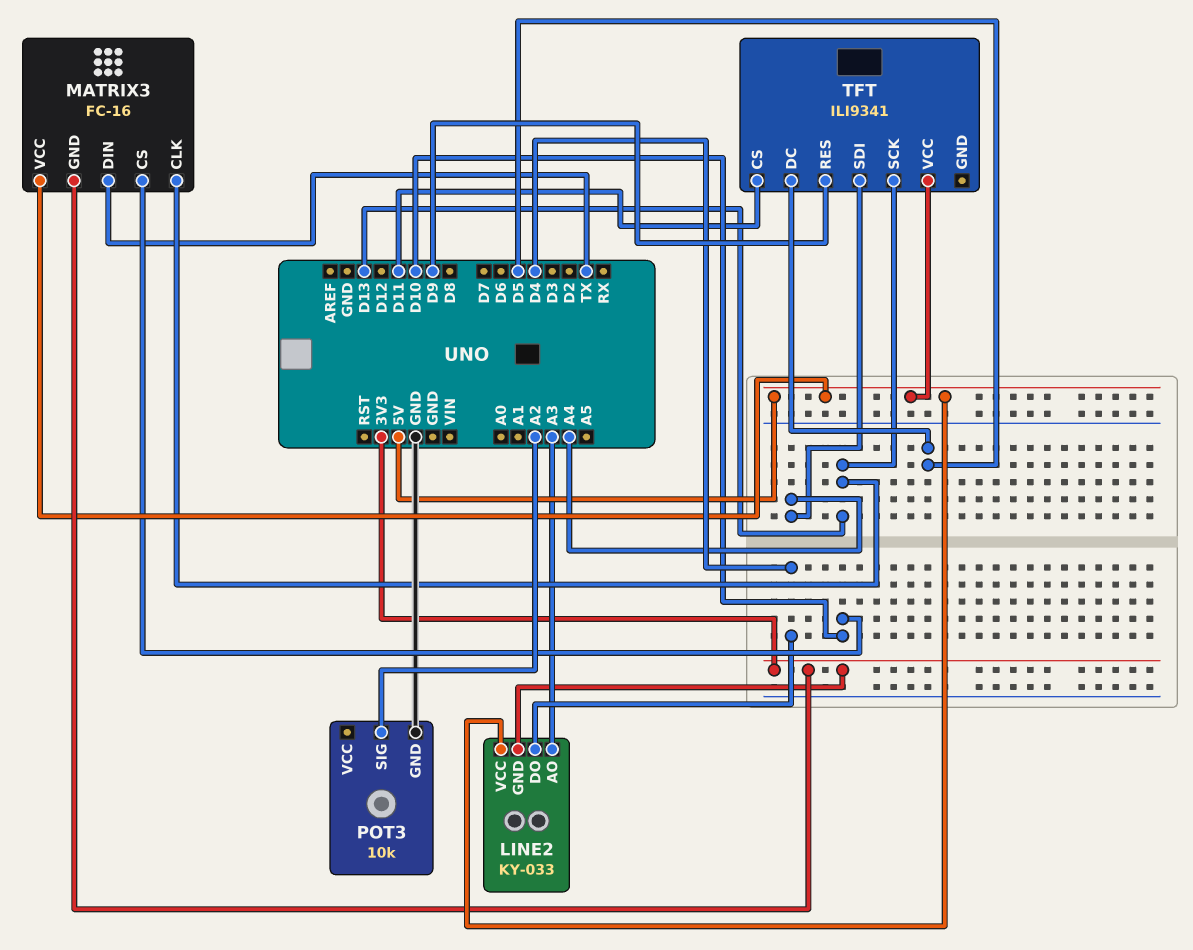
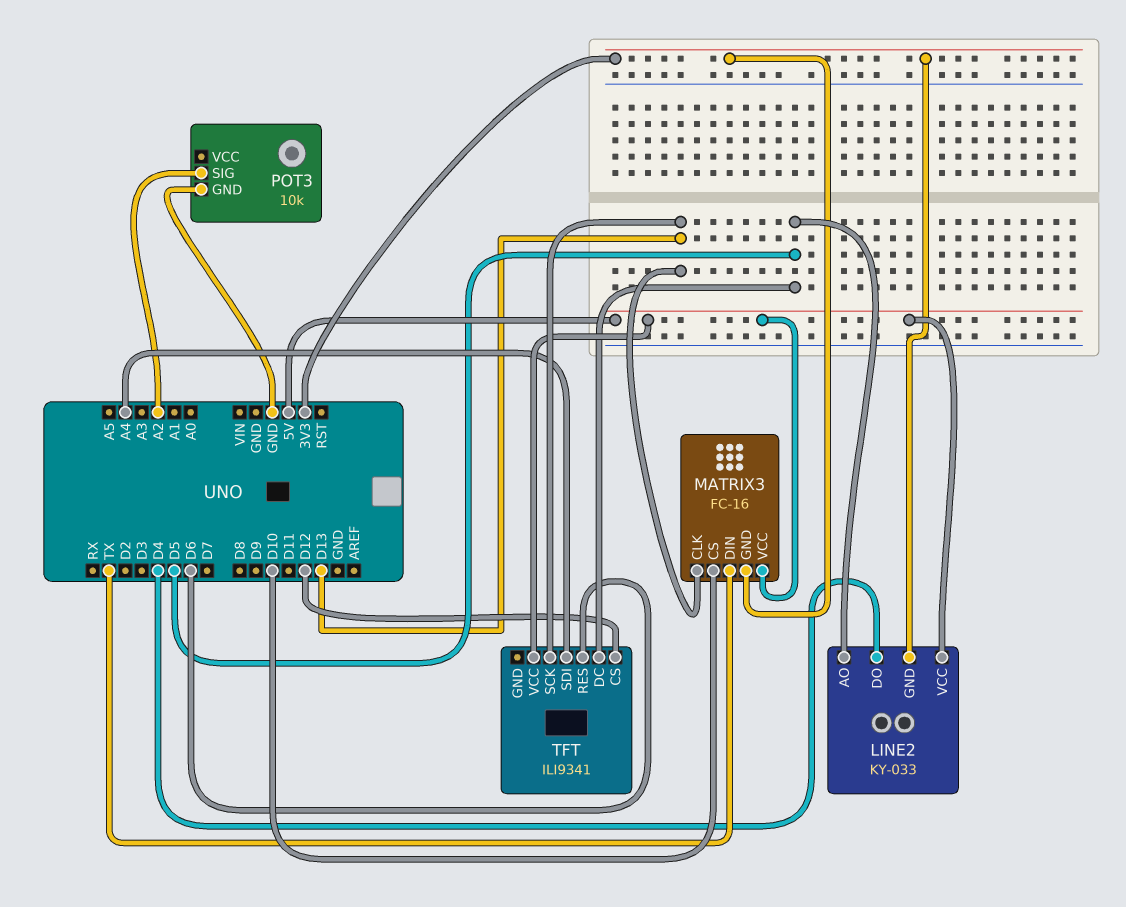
LINE2 pin AO: A3 -> D5
TFT pin CS: D11 -> D12
TFT pin RES: D9 -> D6

